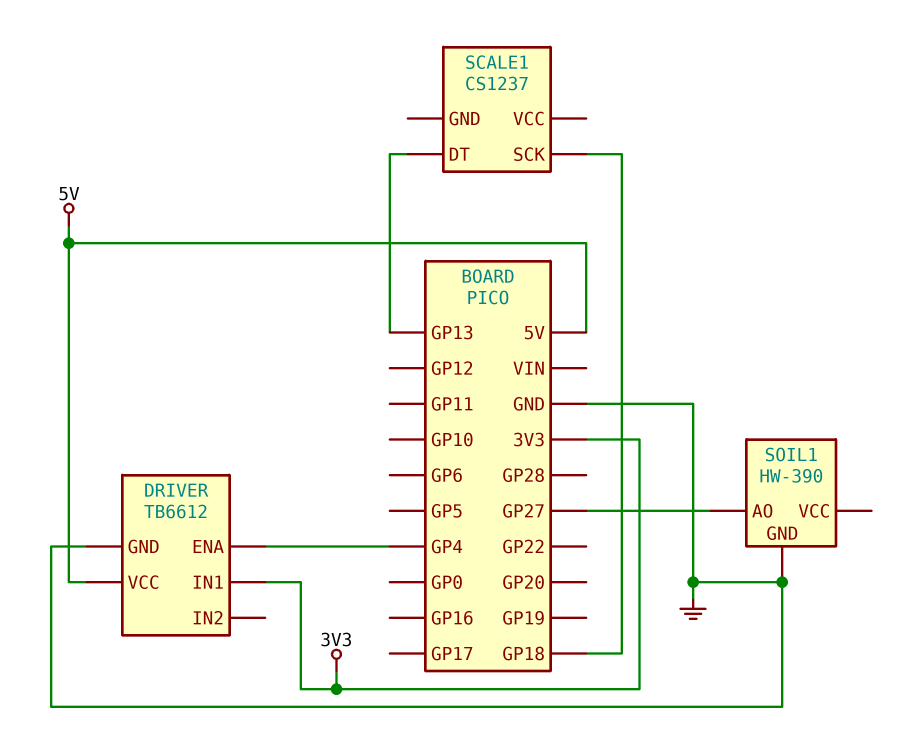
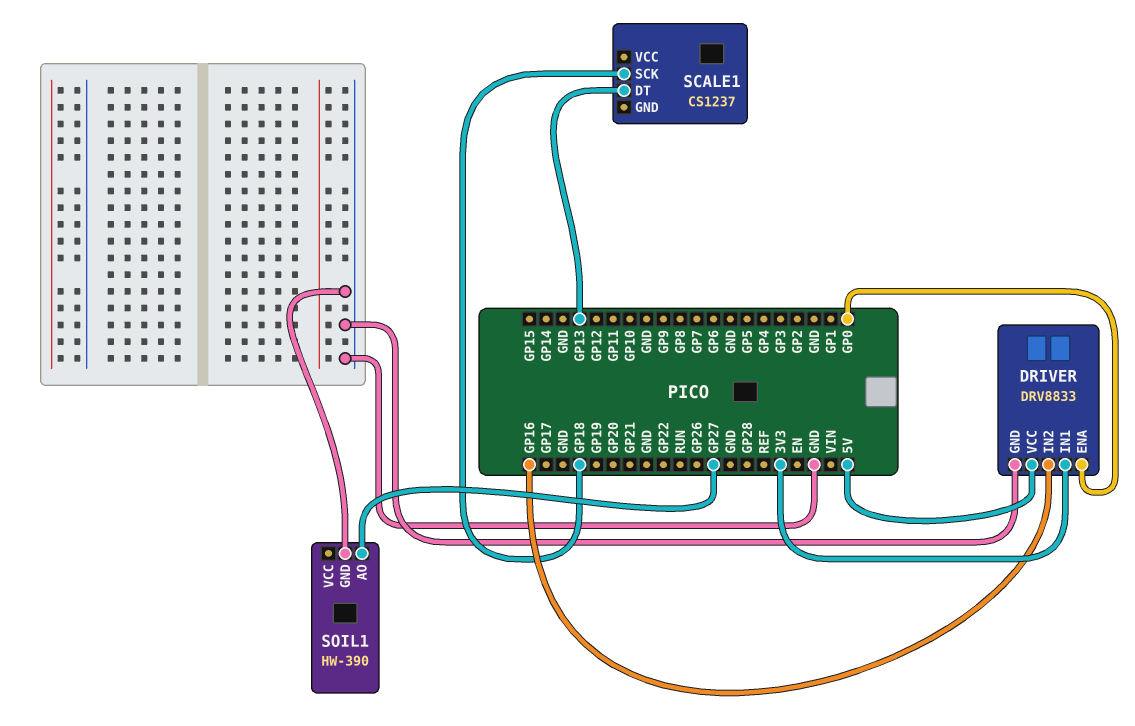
DRIVER: TB6612 -> DRV8833
DRIVER pin ENA: GP4 -> GP0
DRIVER pin IN2: none -> GP16

